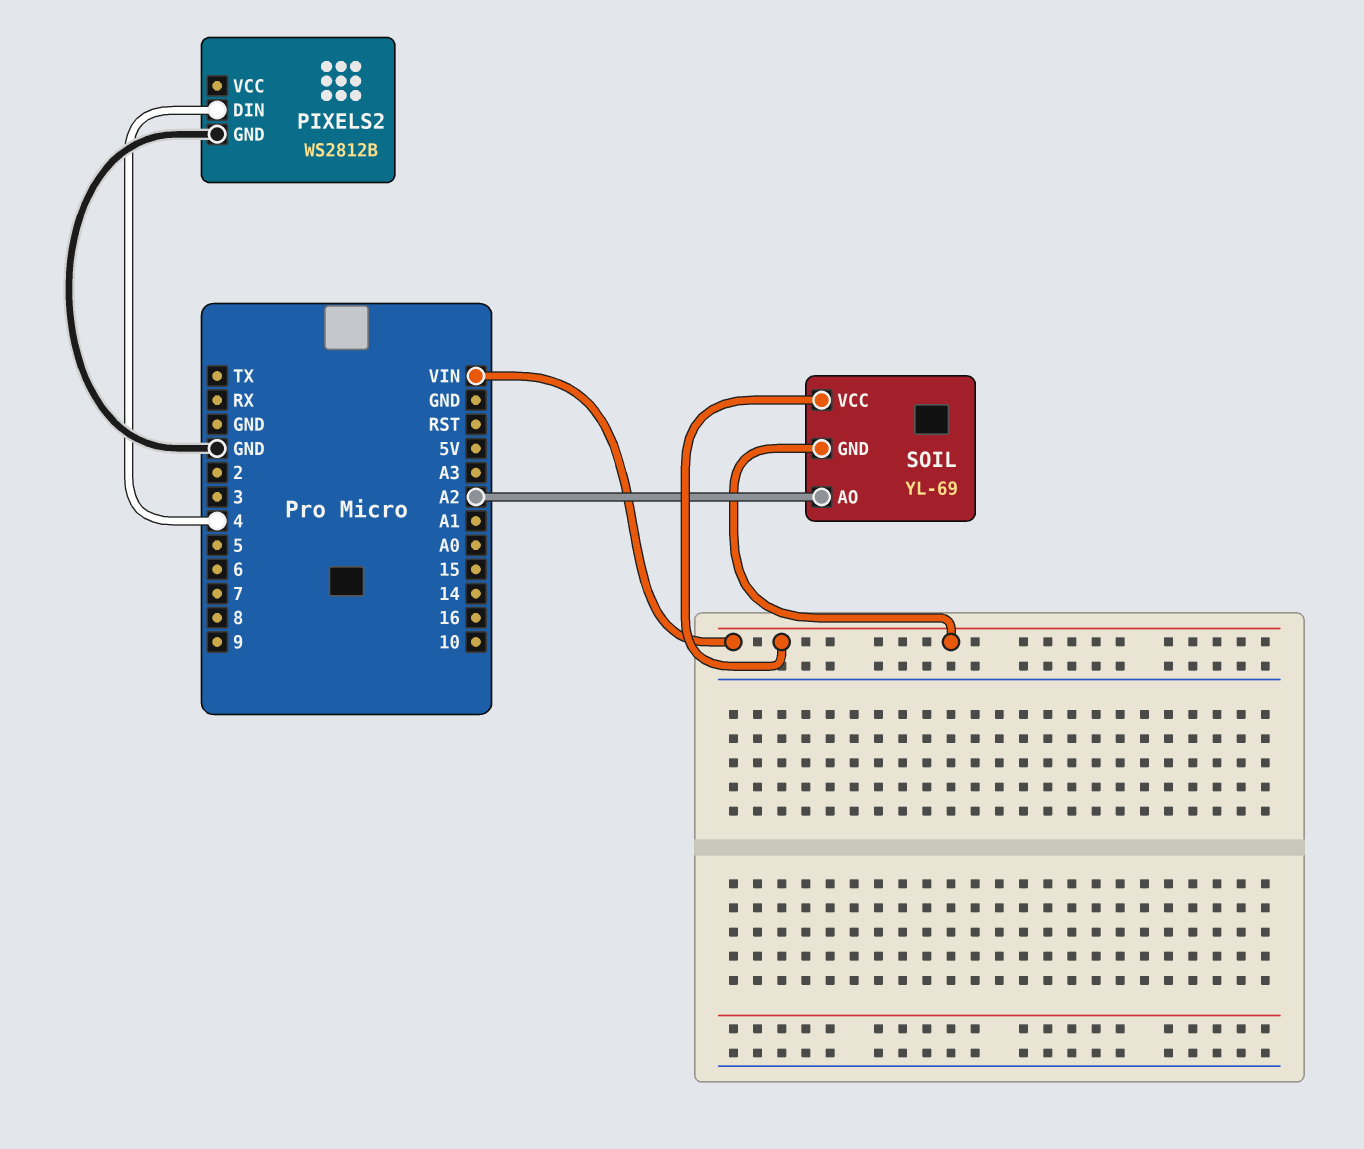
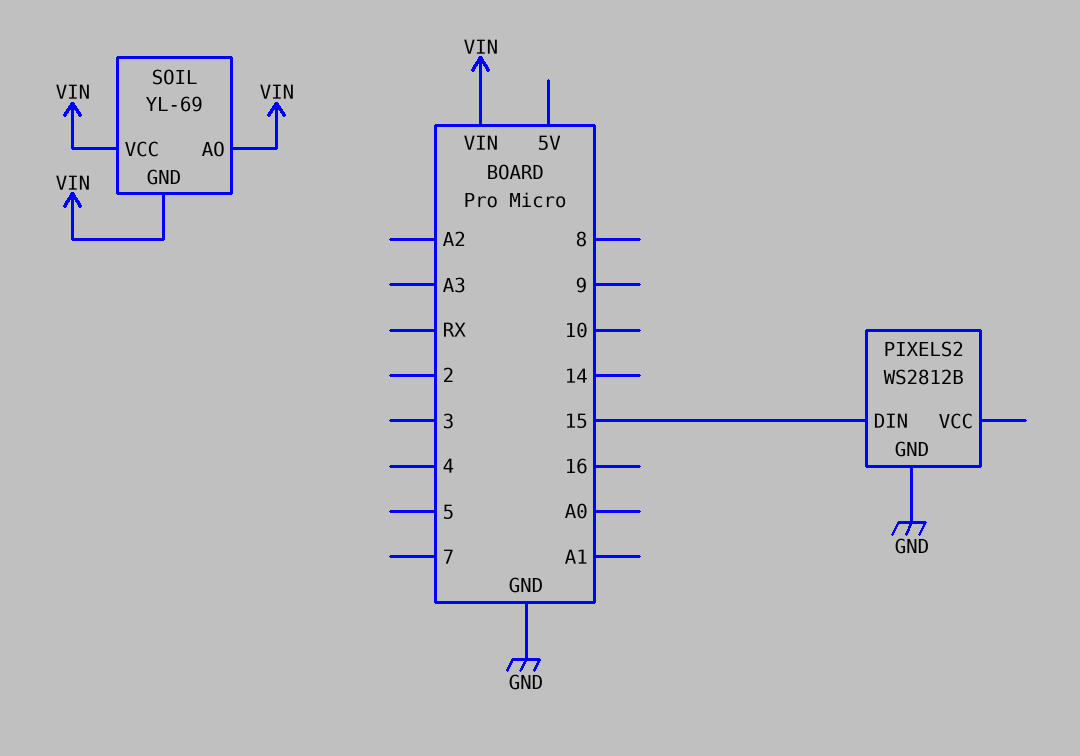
PIXELS2 pin DIN: 4 -> 15
SOIL pin AO: A2 -> VIN

